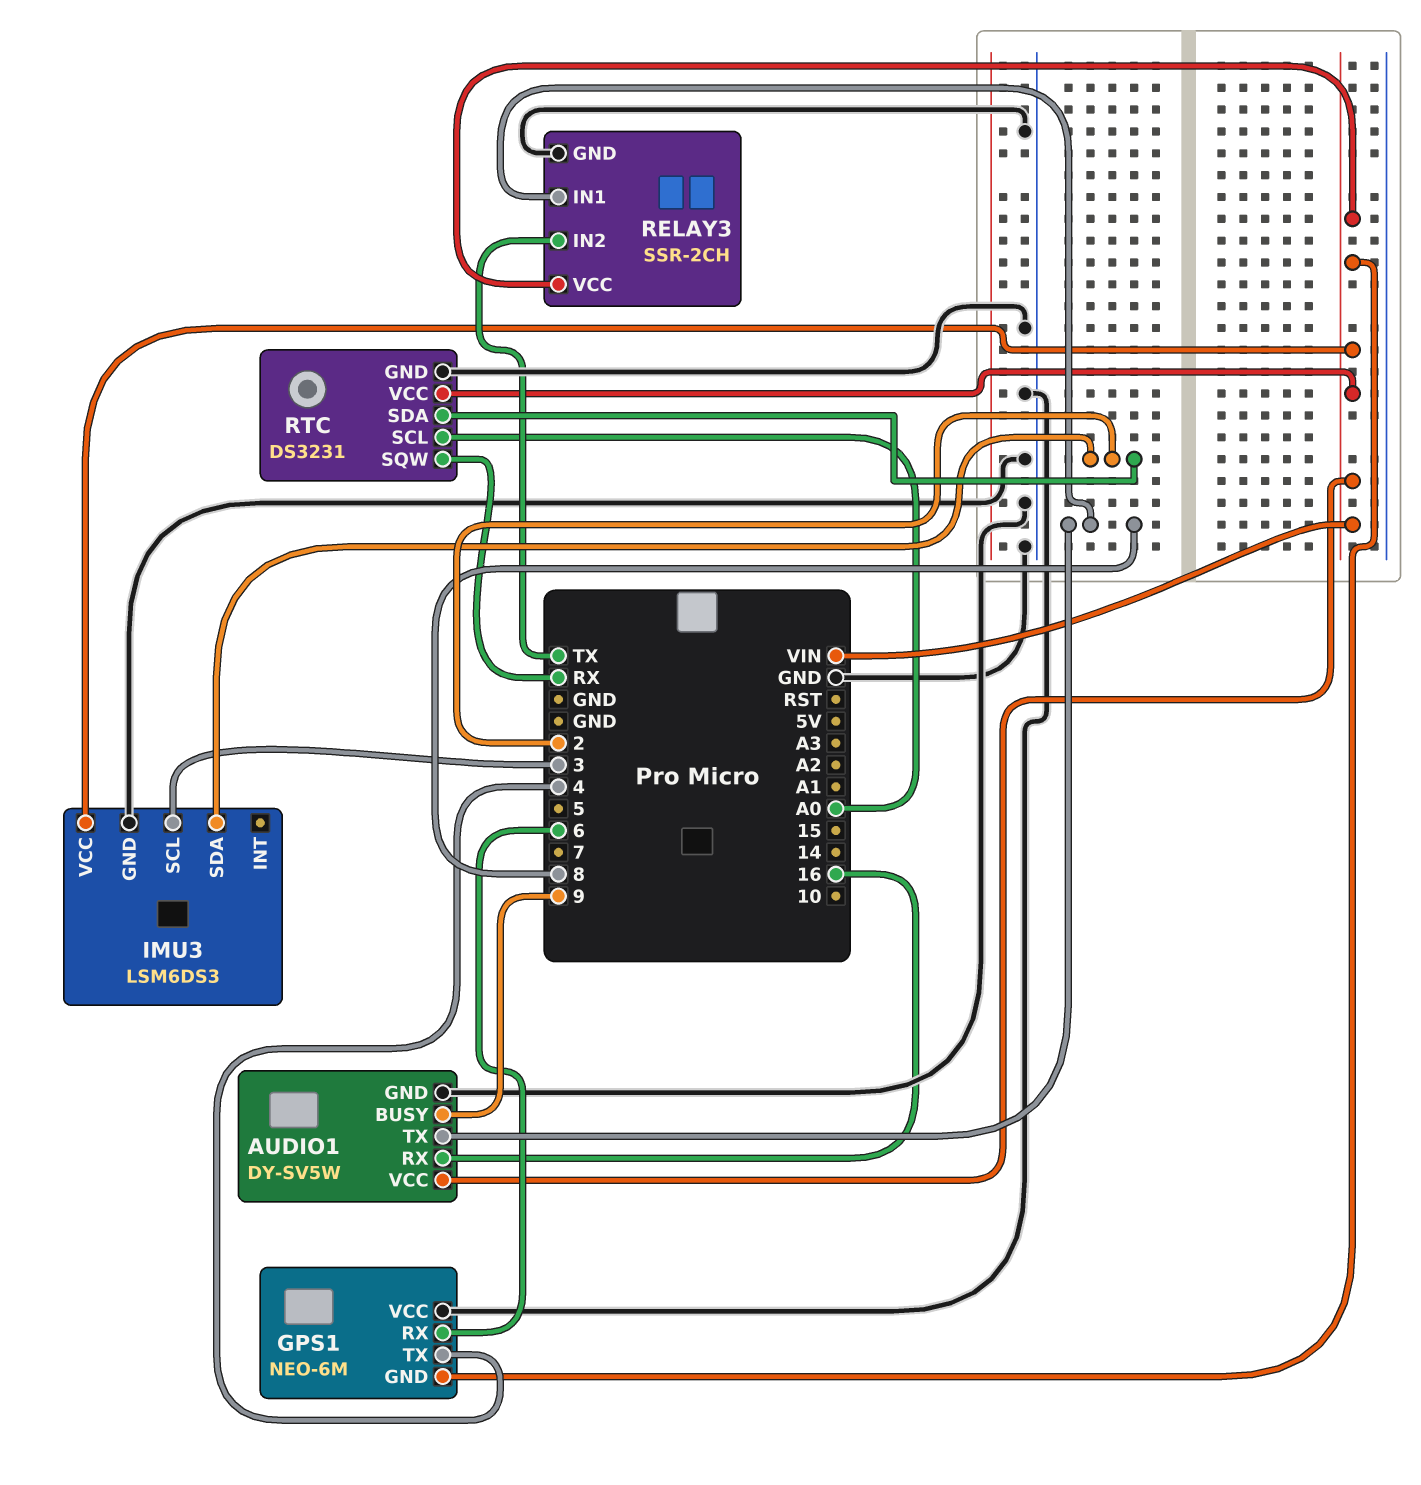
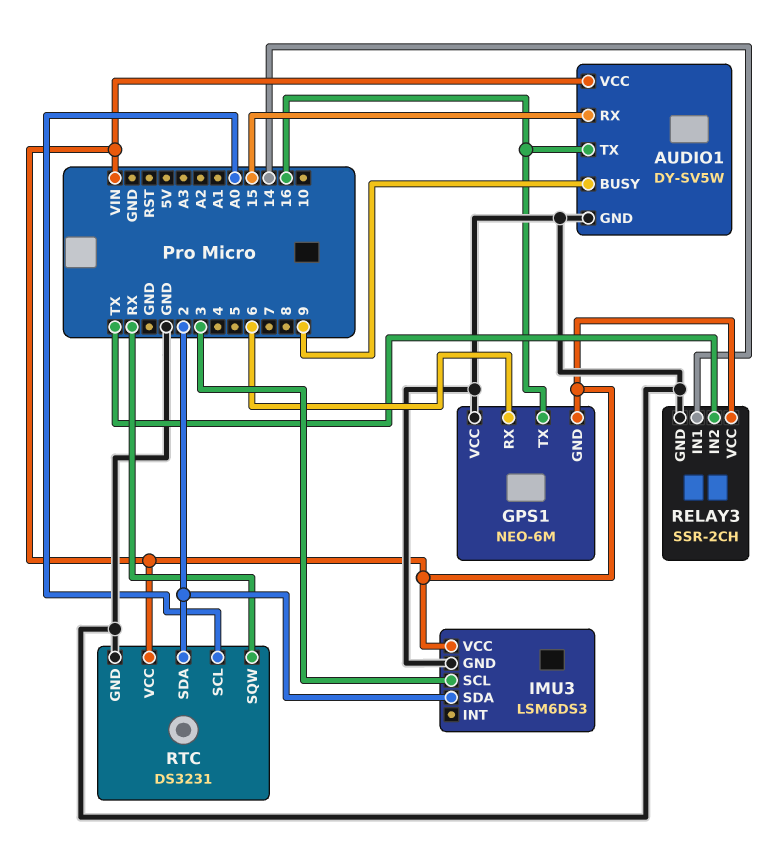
AUDIO1 pin RX: 16 -> 15
AUDIO1 pin TX: 8 -> 16
GPS1 pin TX: 4 -> 16
RELAY3 pin IN1: 8 -> 14

